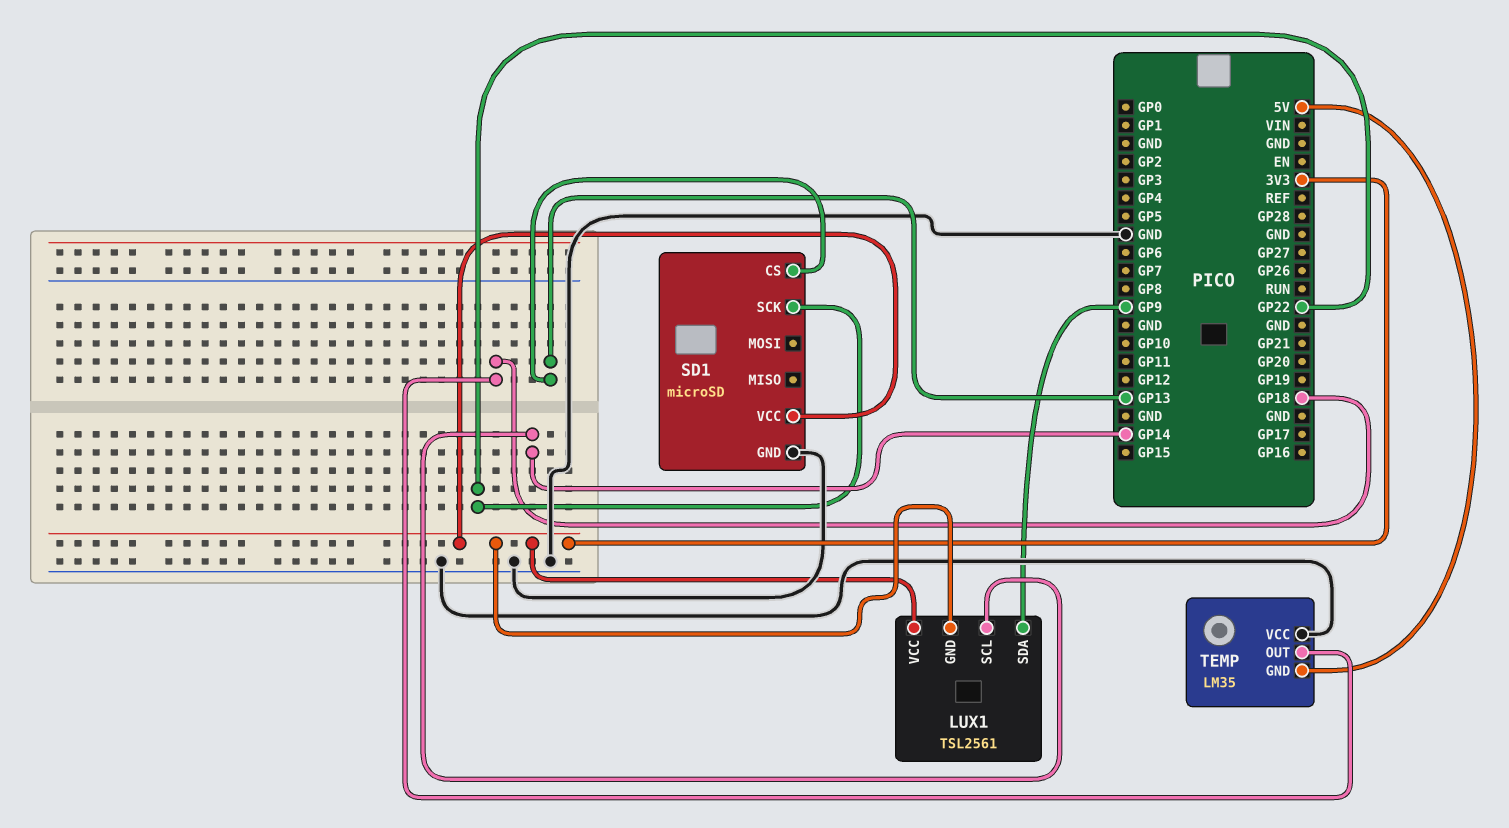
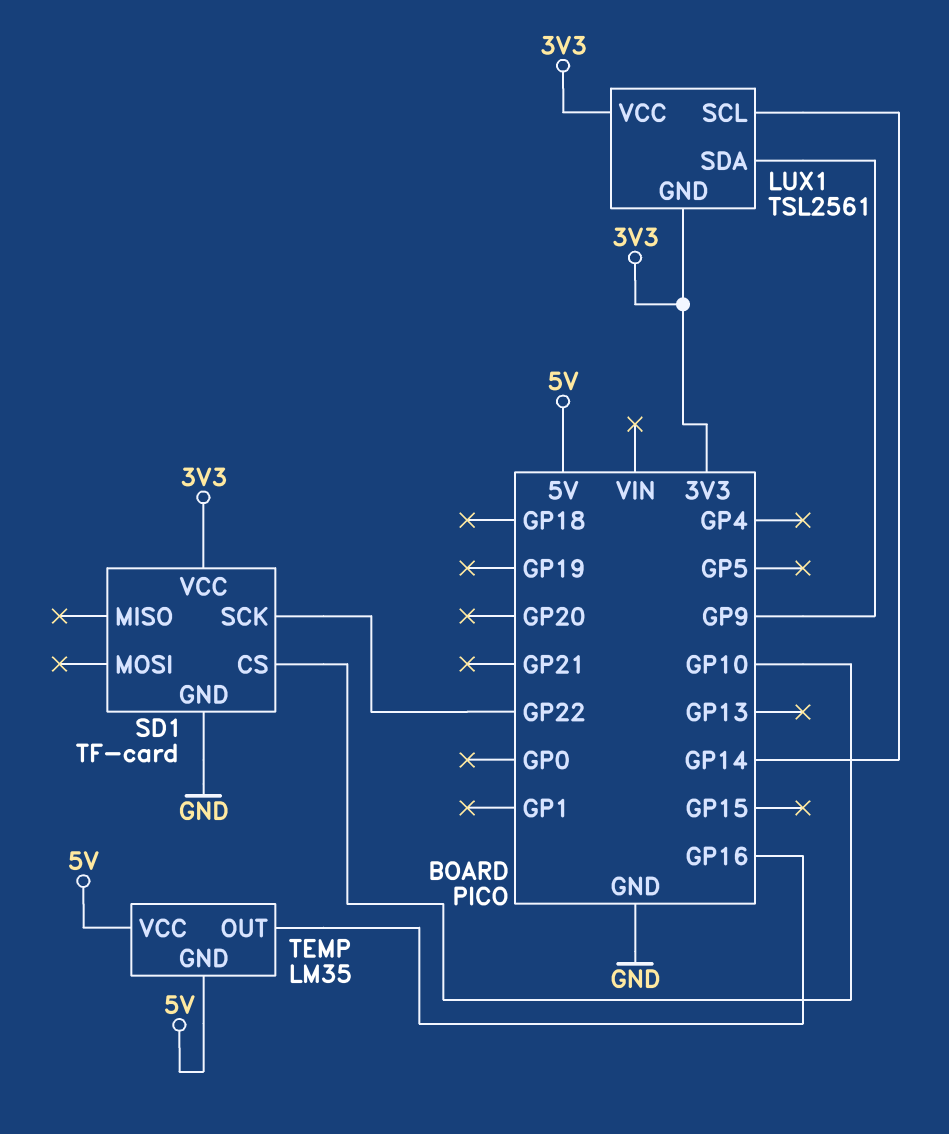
SD1: microSD -> TF-card
SD1 pin CS: GP13 -> GP10
TEMP pin OUT: GP18 -> GP16
TEMP pin VCC: GND -> 5V

